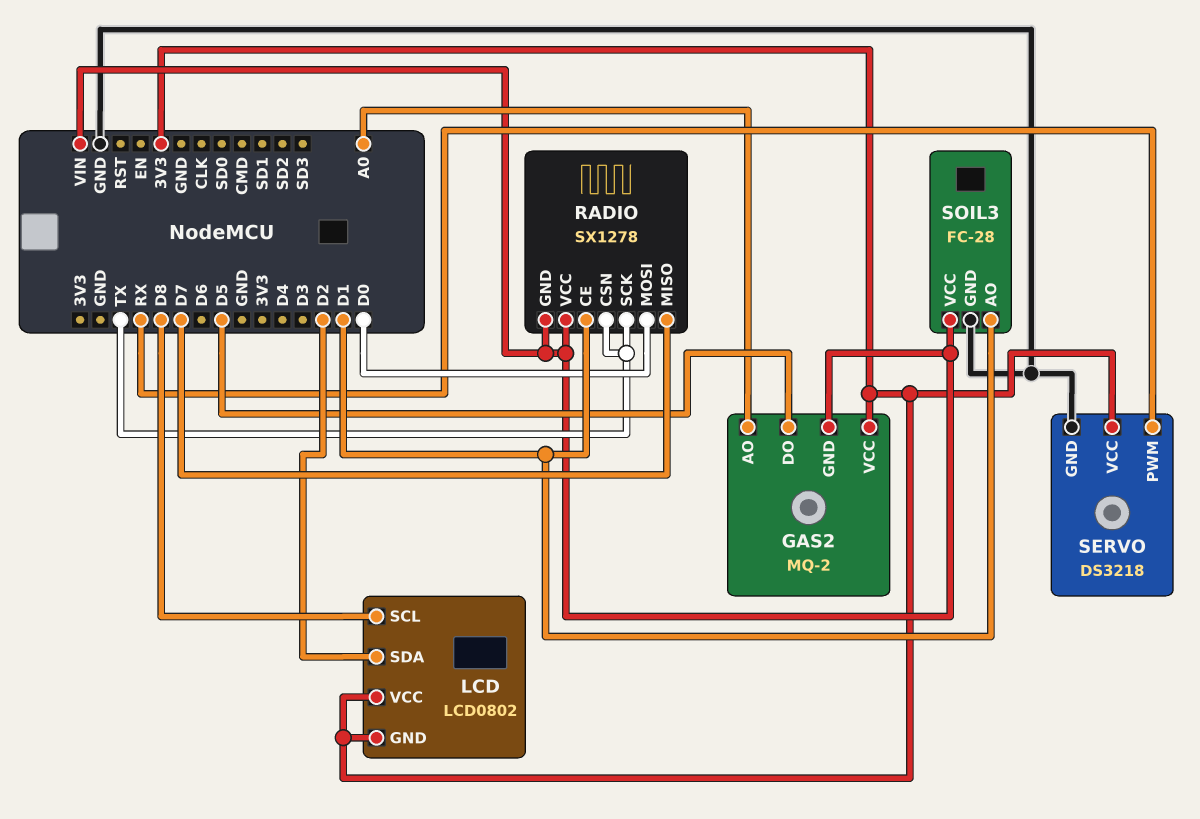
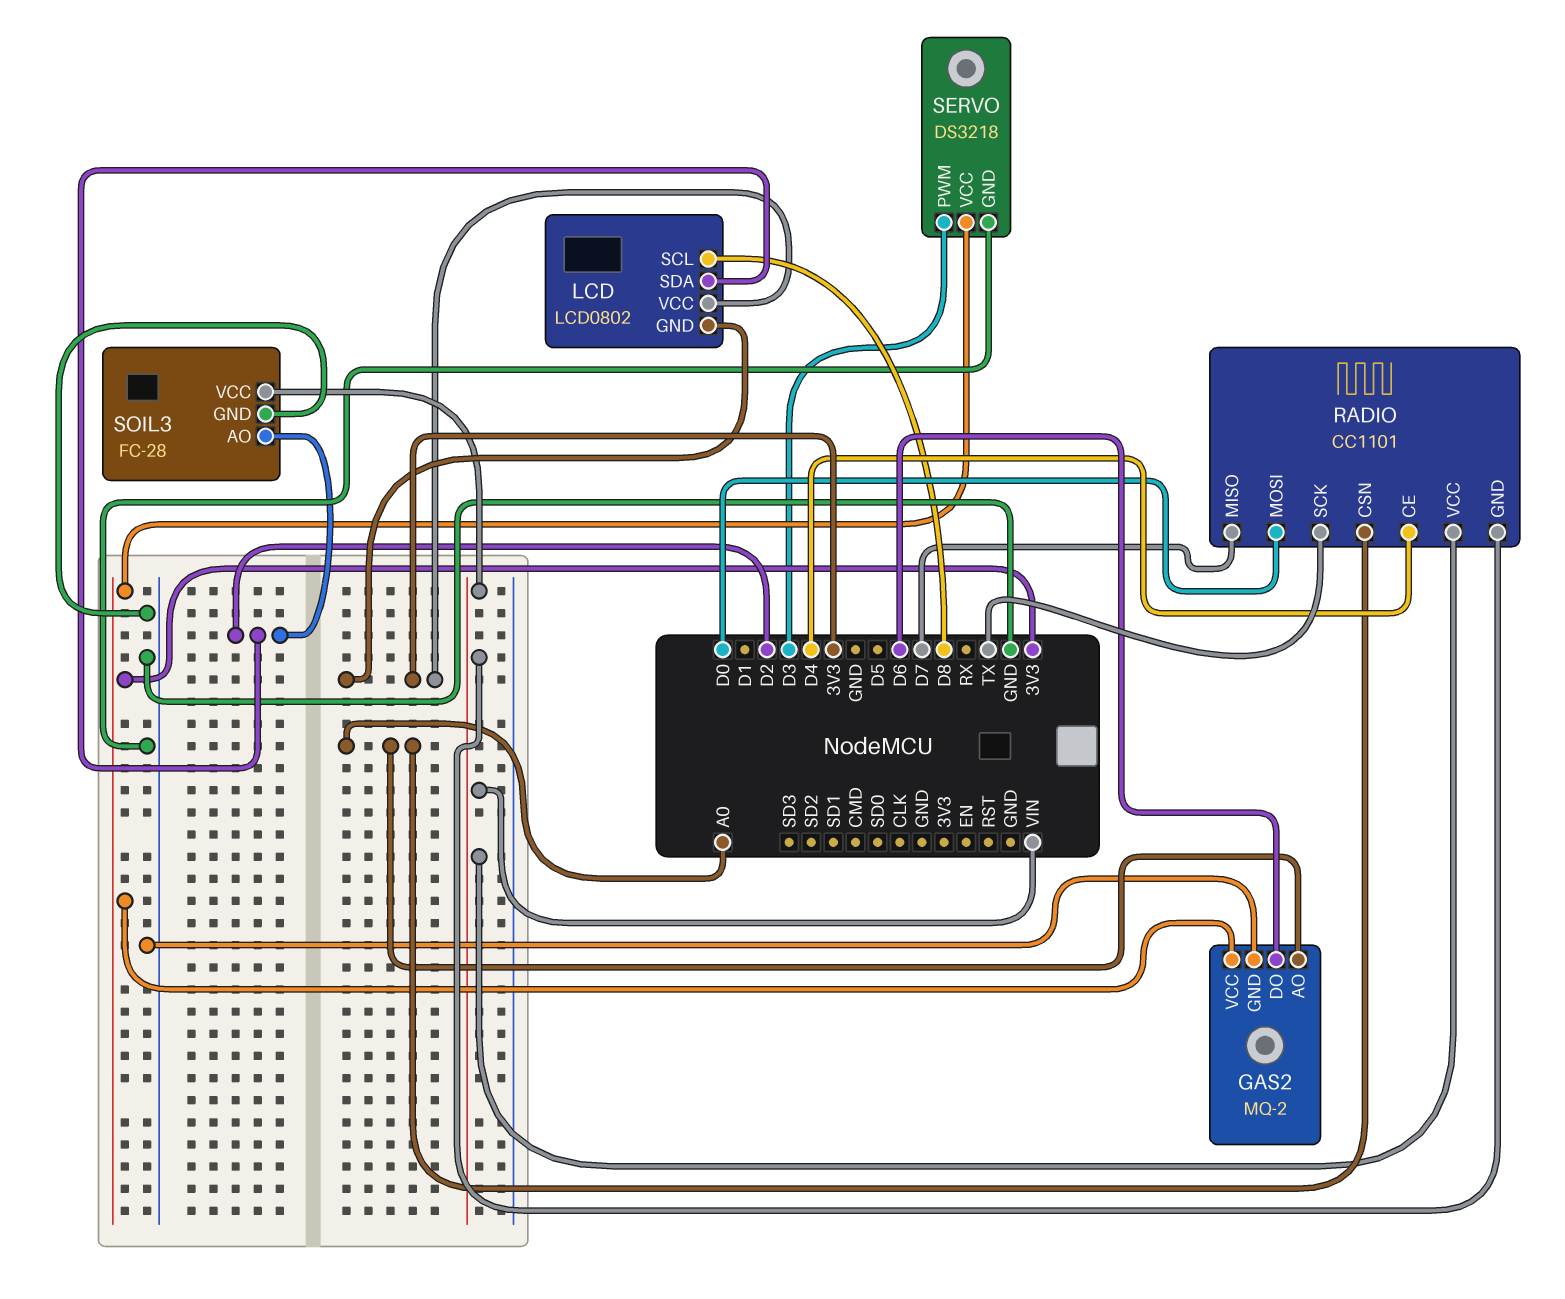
GAS2 pin DO: D5 -> D6
GAS2 pin GND: VIN -> GND
RADIO: SX1278 -> CC1101
RADIO pin CE: D1 -> D4
RADIO pin CSN: TX -> A0
SERVO pin PWM: RX -> D3
SOIL3 pin AO: D1 -> D2

